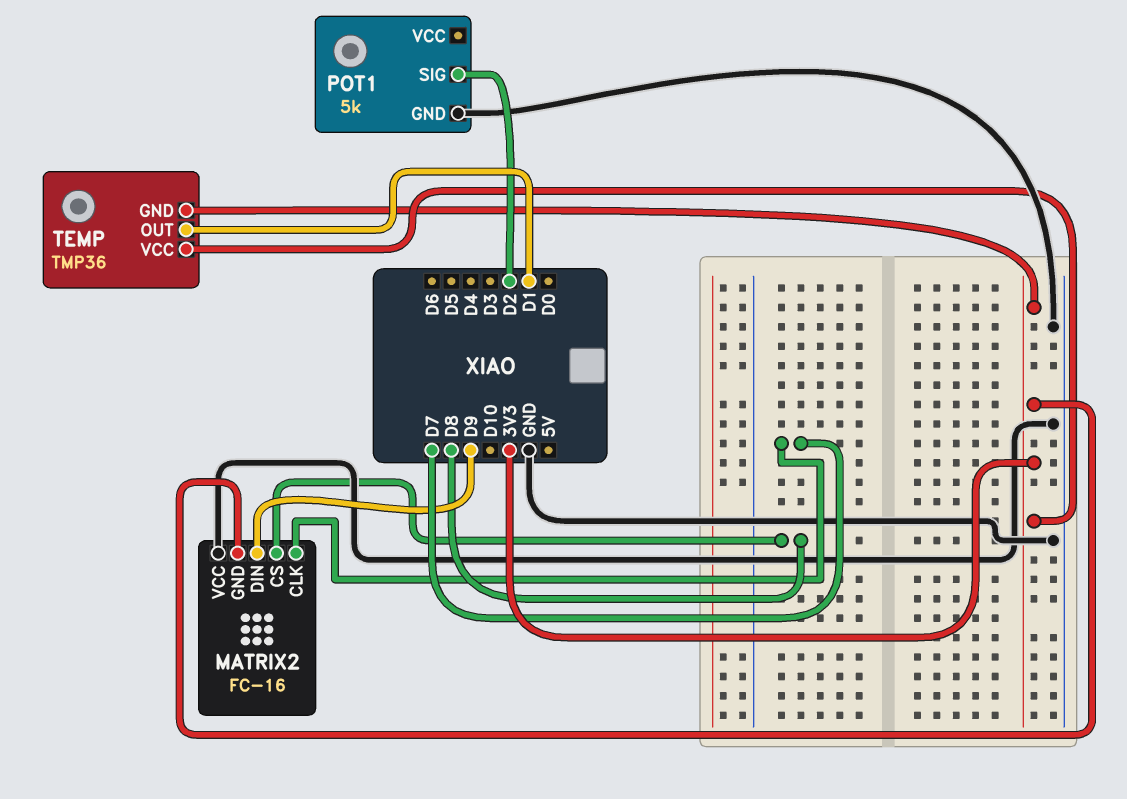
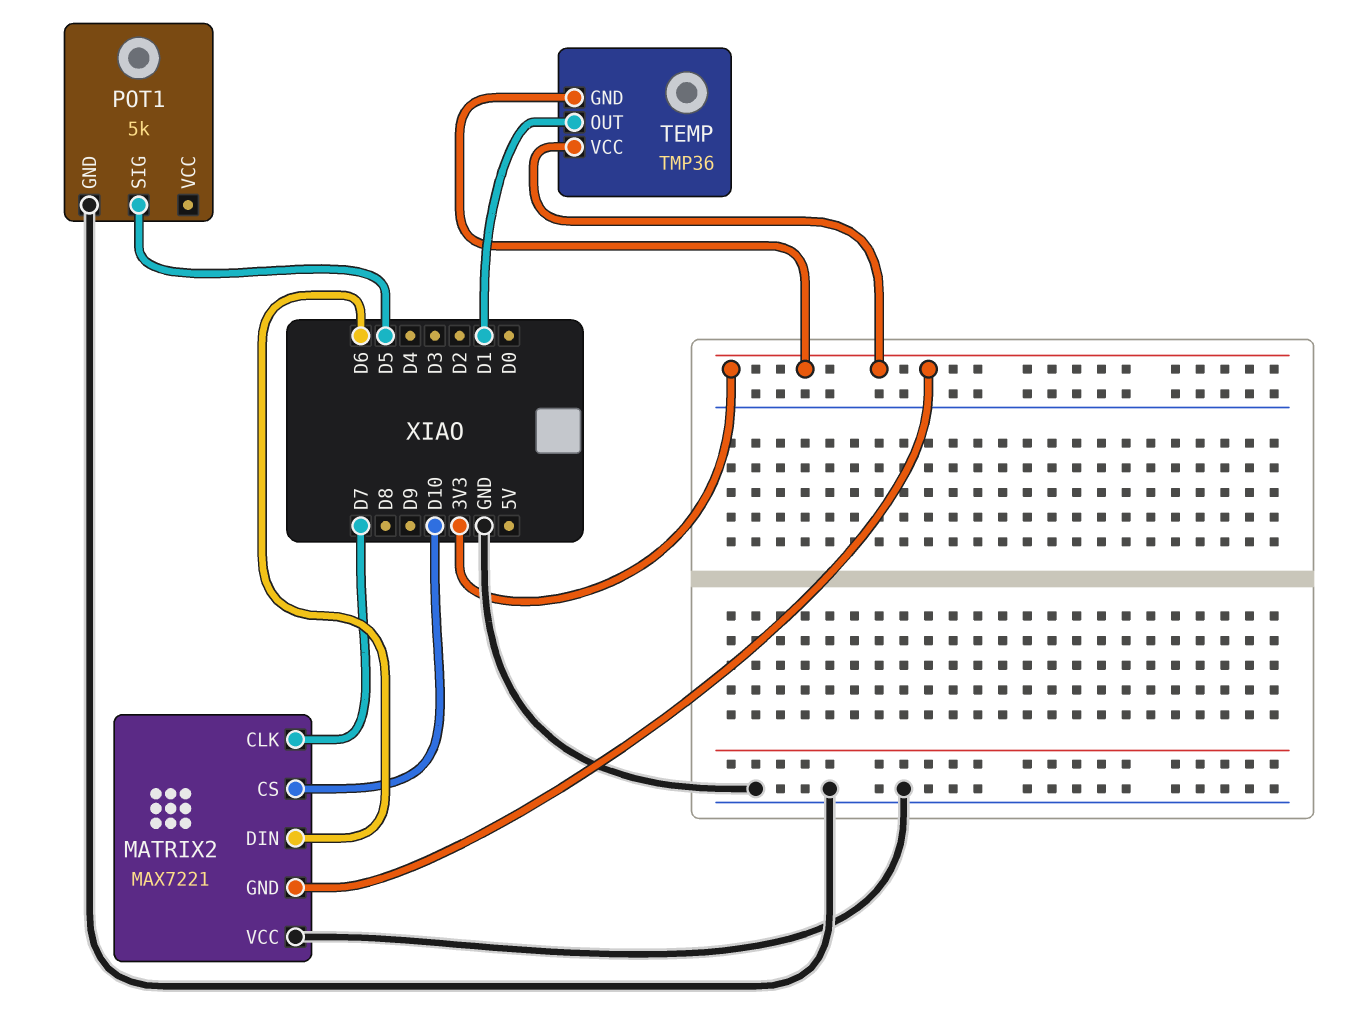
MATRIX2: FC-16 -> MAX7221
MATRIX2 pin CS: D8 -> D10
MATRIX2 pin DIN: D9 -> D6
POT1 pin SIG: D2 -> D5

